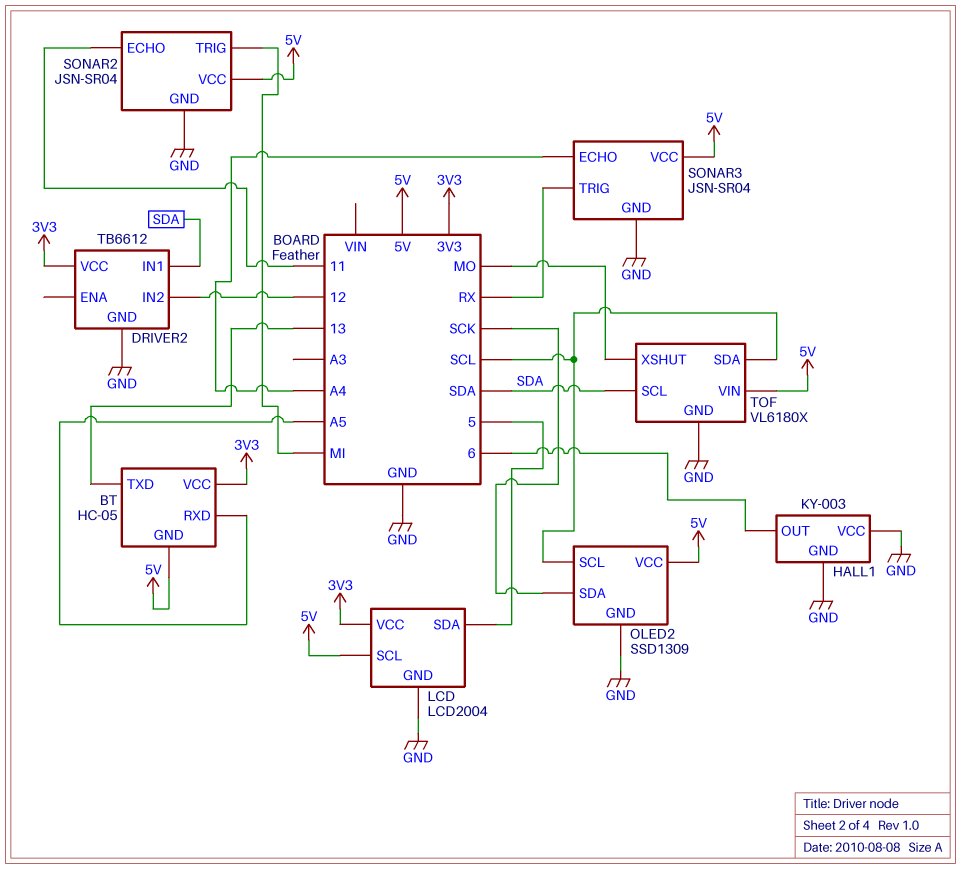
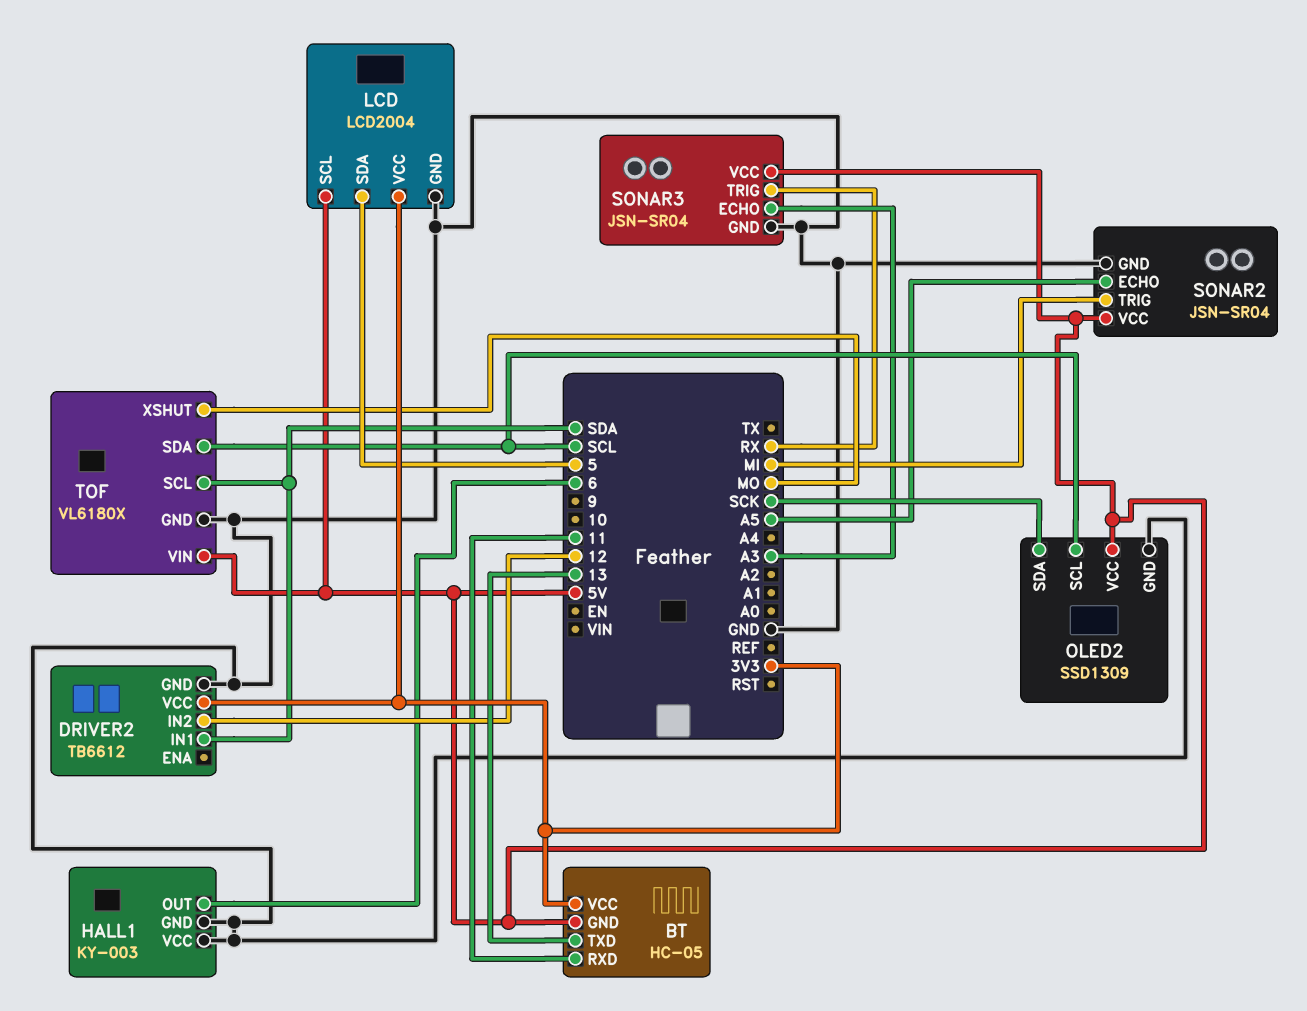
BT pin RXD: A5 -> 11
SONAR2 pin ECHO: 11 -> A5
SONAR3 pin ECHO: A4 -> A3

